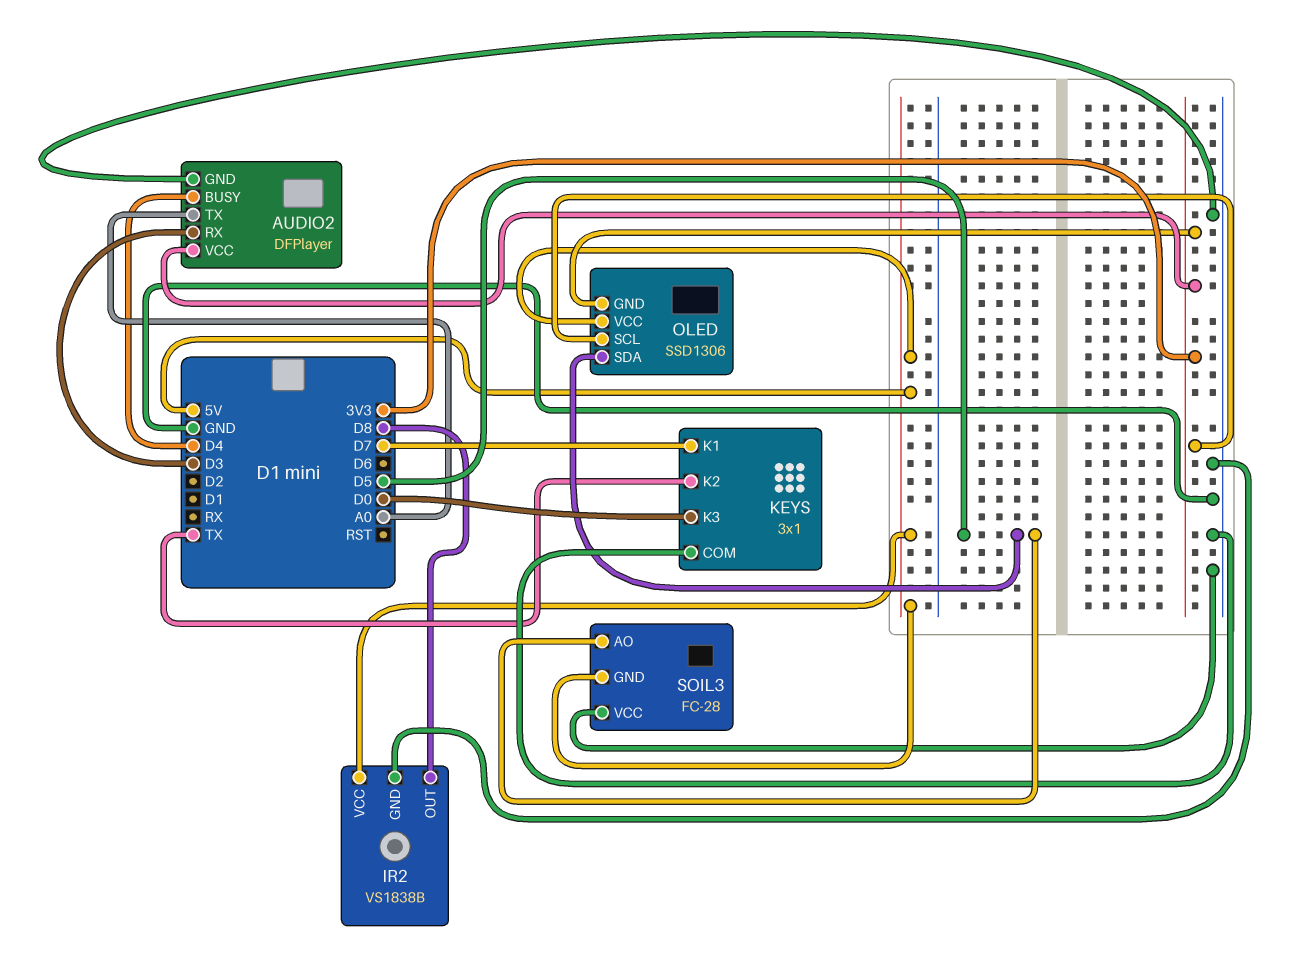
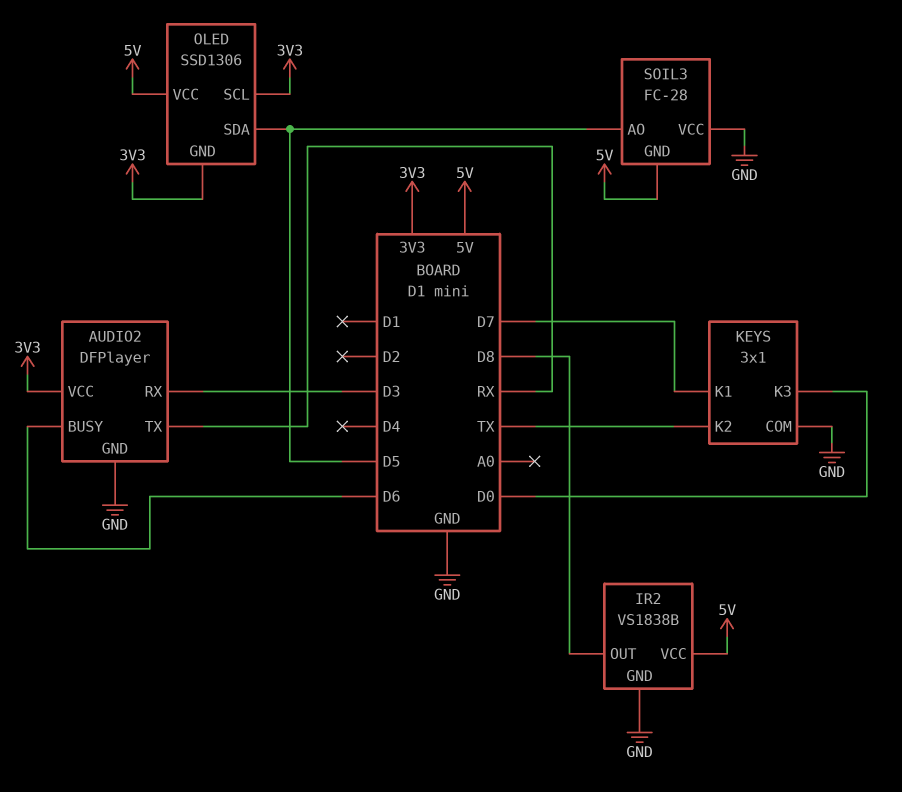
AUDIO2 pin BUSY: D4 -> D6
AUDIO2 pin TX: A0 -> RX

